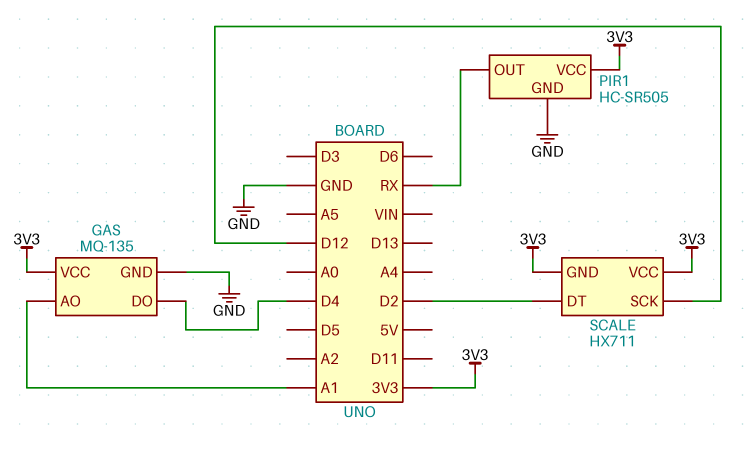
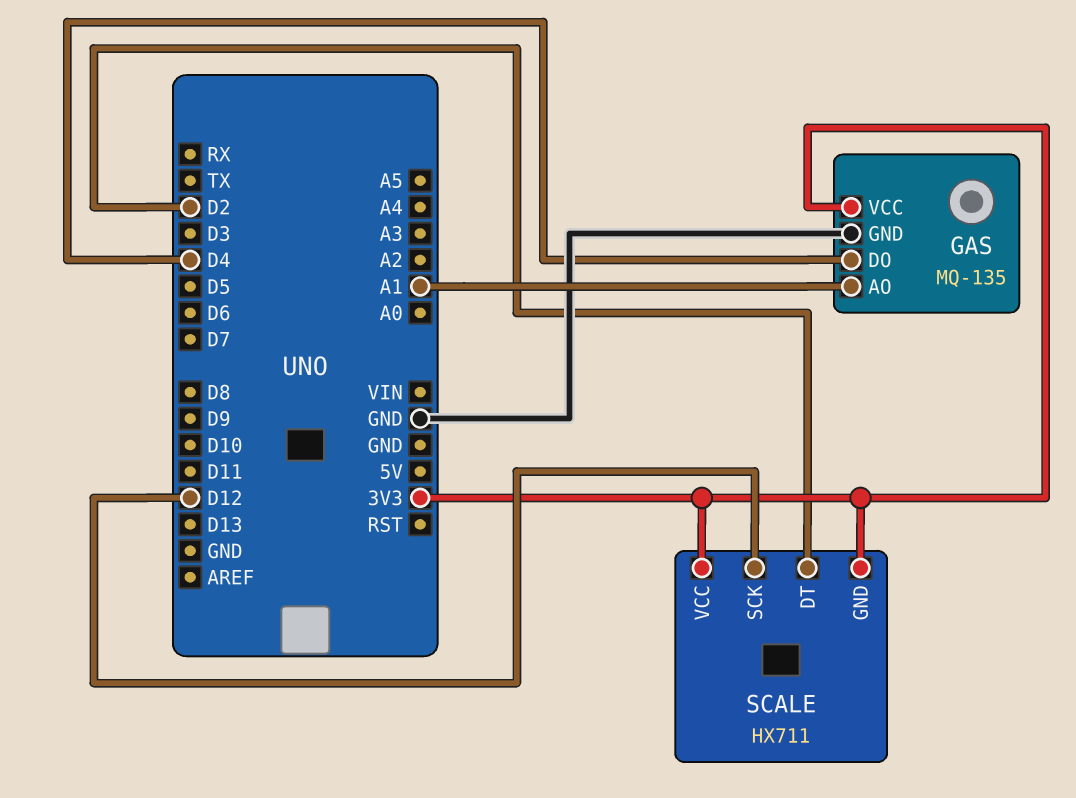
PIR1: HC-SR505 -> none
PIR1 pin GND: GND -> none
PIR1 pin OUT: RX -> none
PIR1 pin VCC: 3V3 -> none

